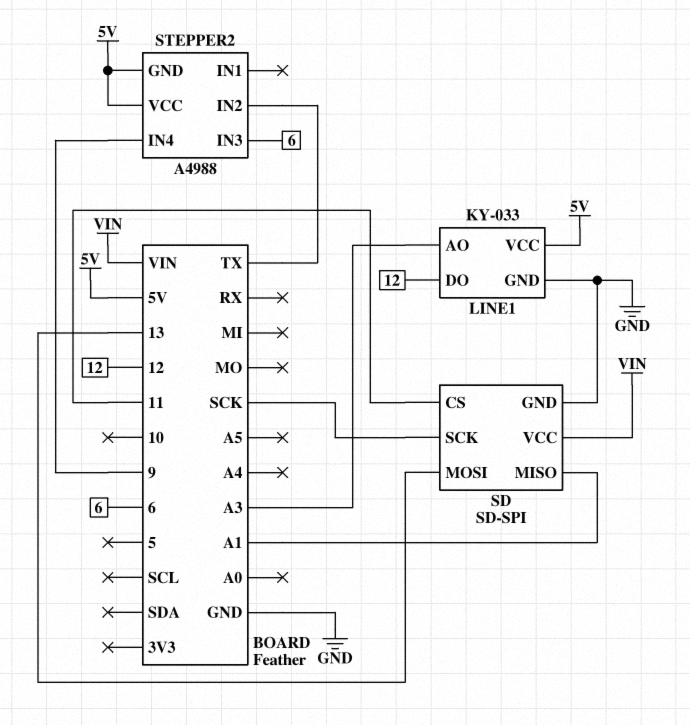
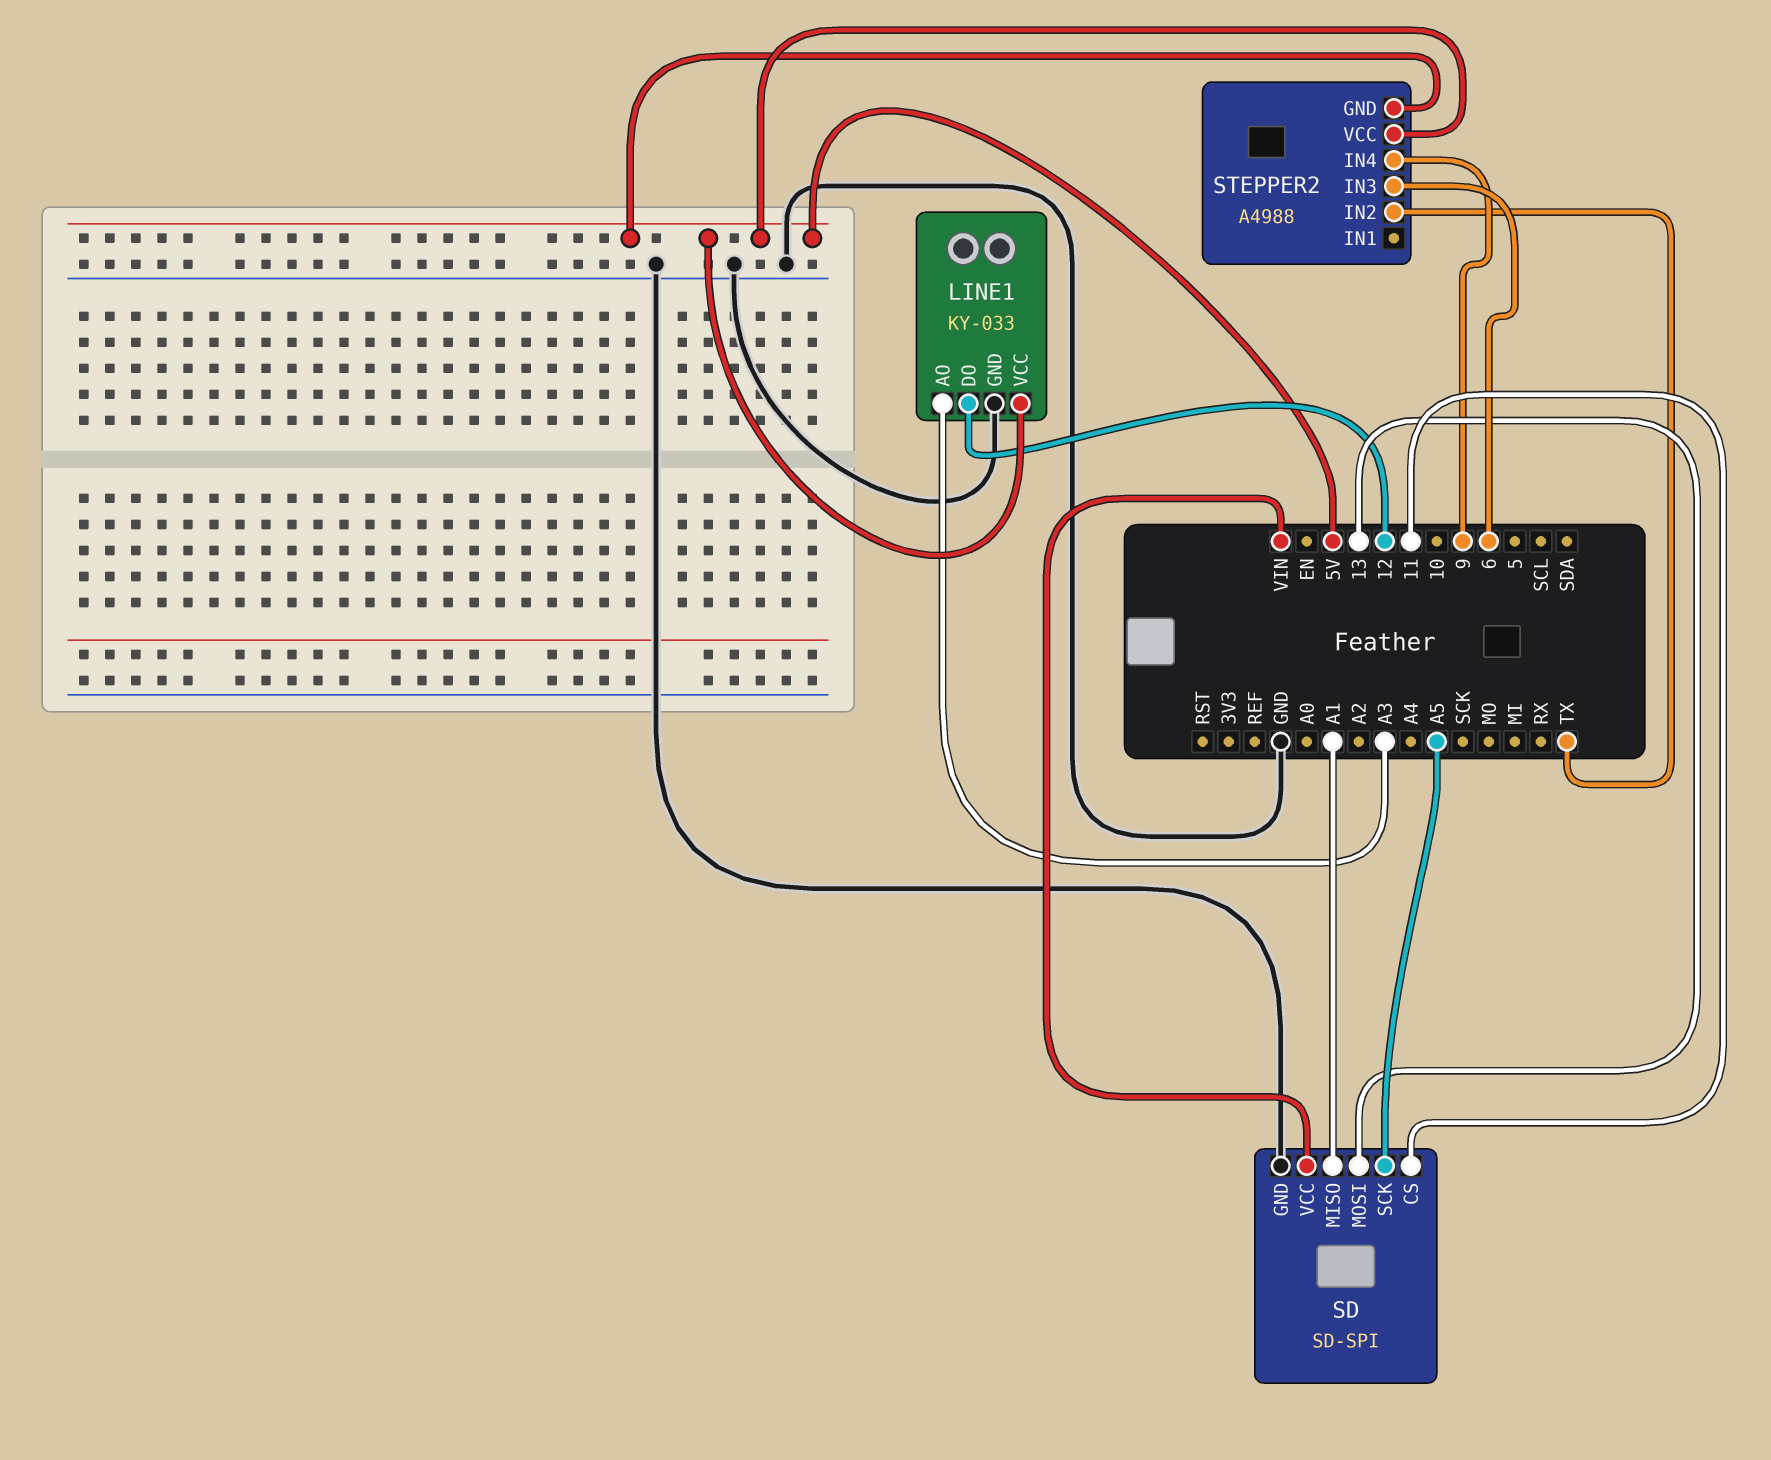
SD pin SCK: SCK -> A5

